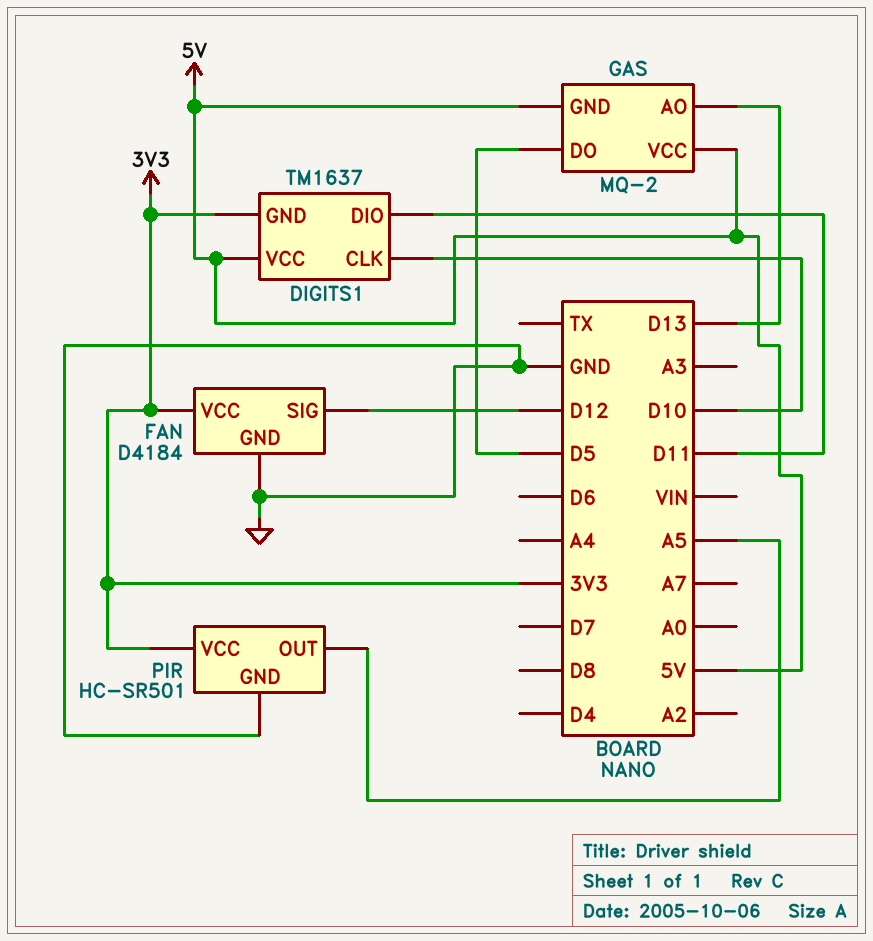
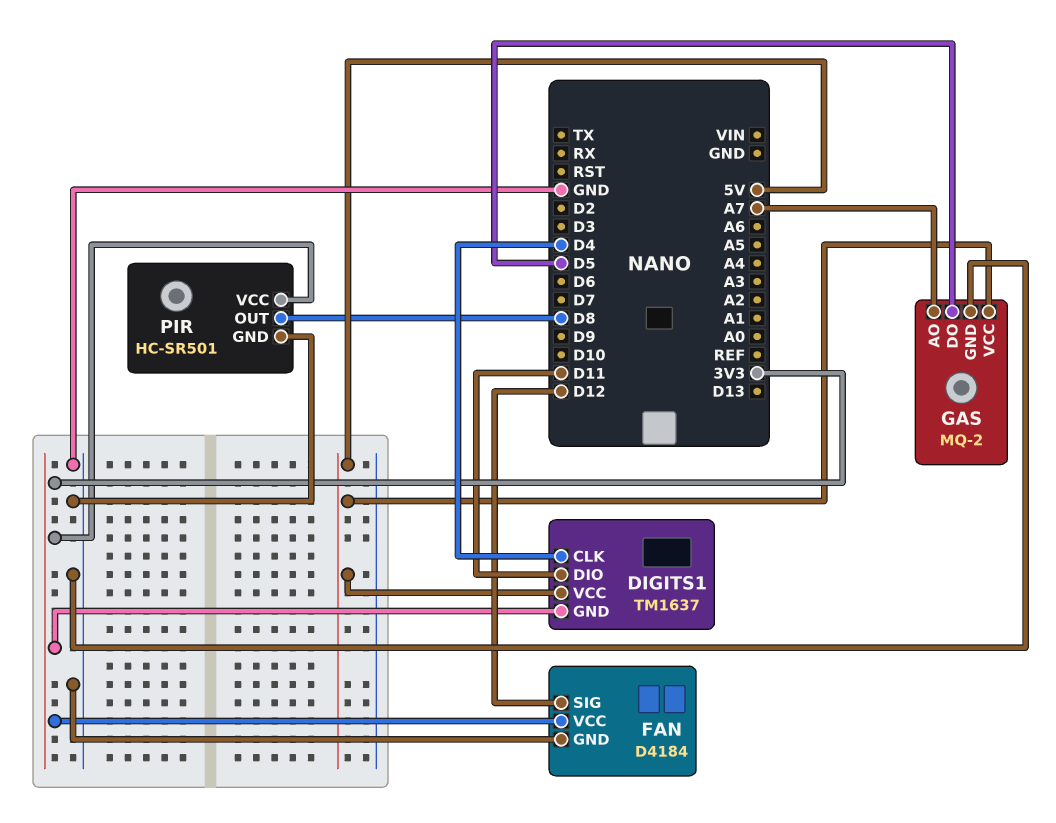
DIGITS1 pin CLK: D10 -> D4
GAS pin AO: D13 -> A7
GAS pin GND: 5V -> GND
PIR pin OUT: A5 -> D8

